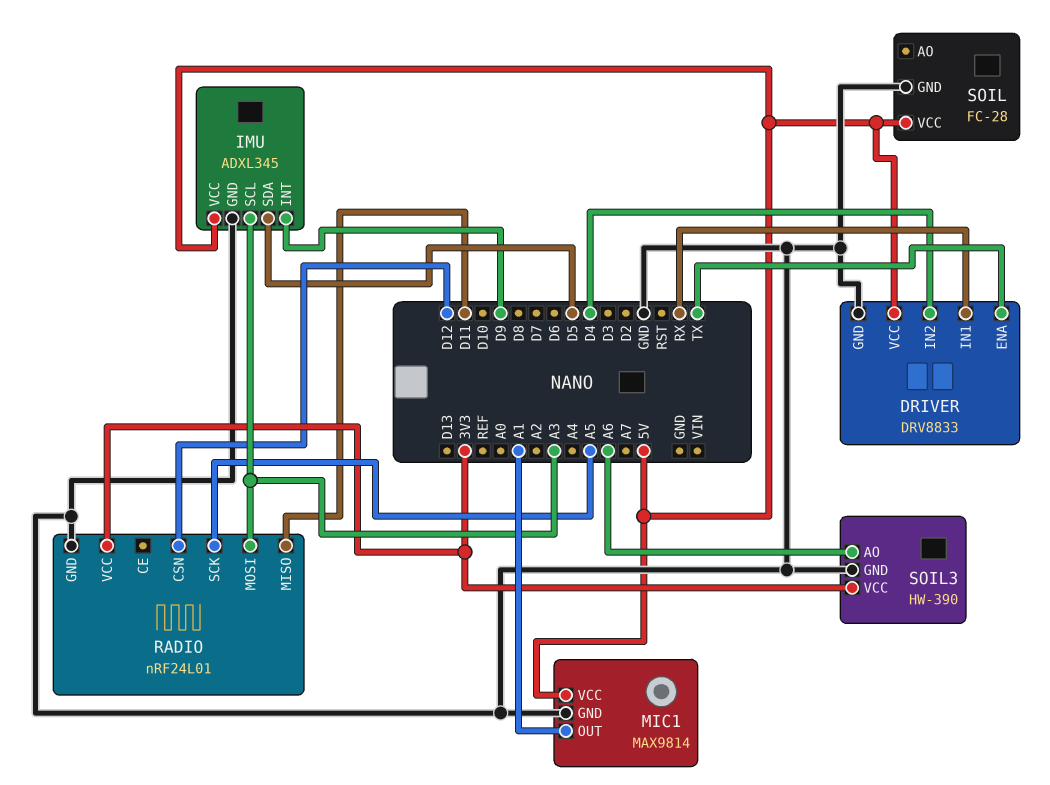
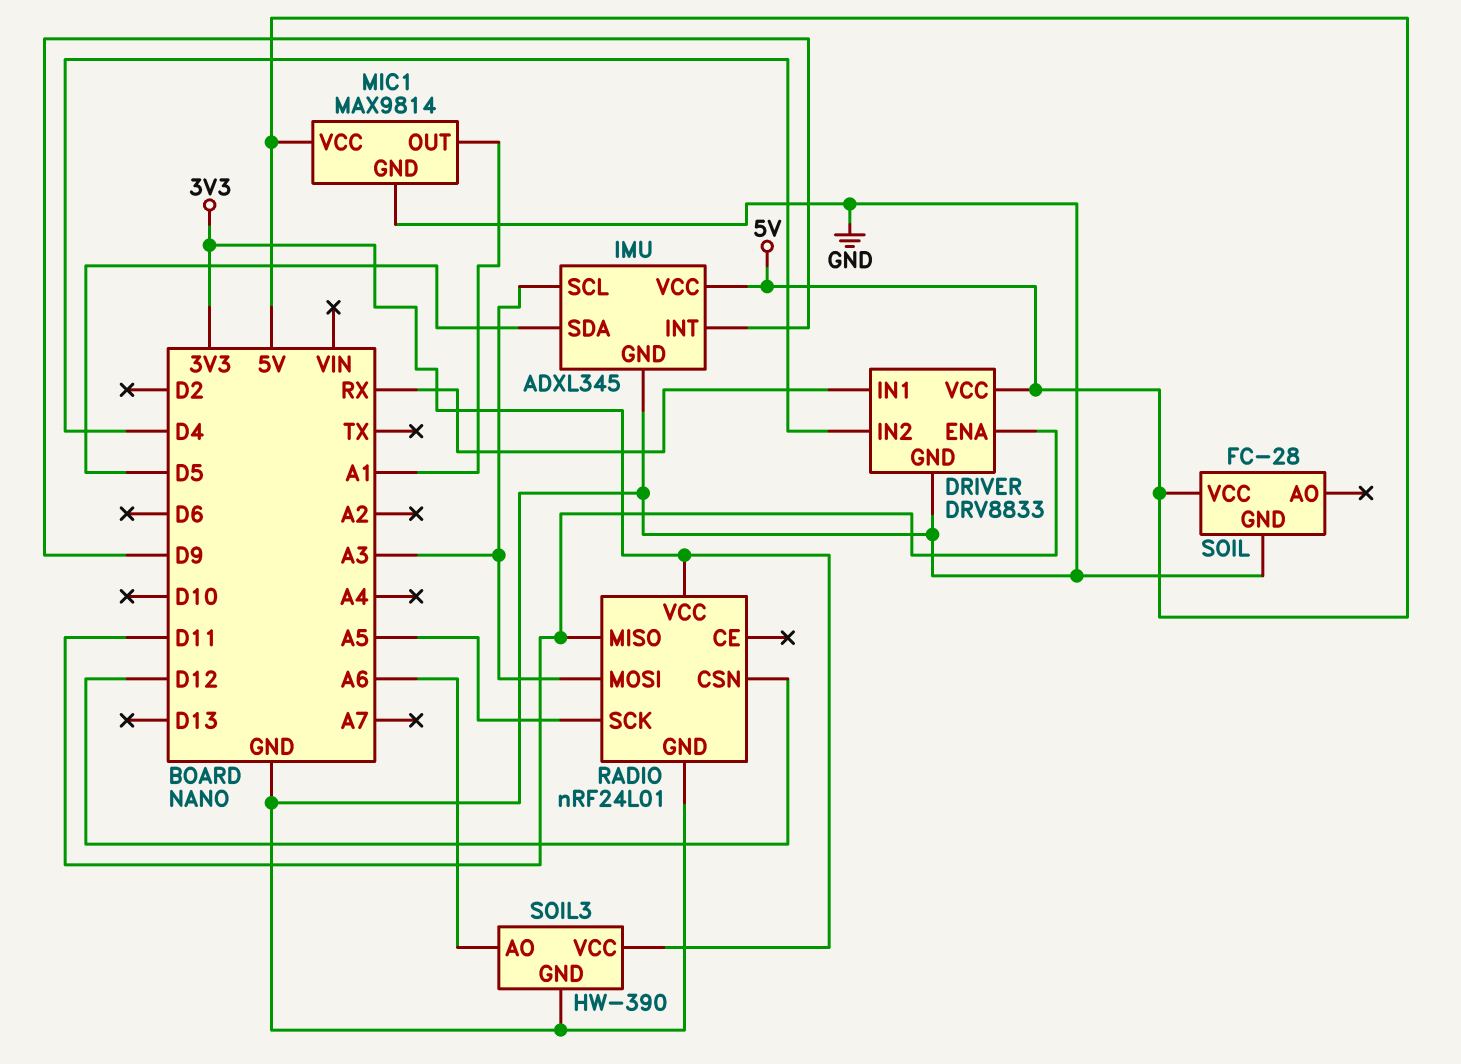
DRIVER pin ENA: TX -> D11

